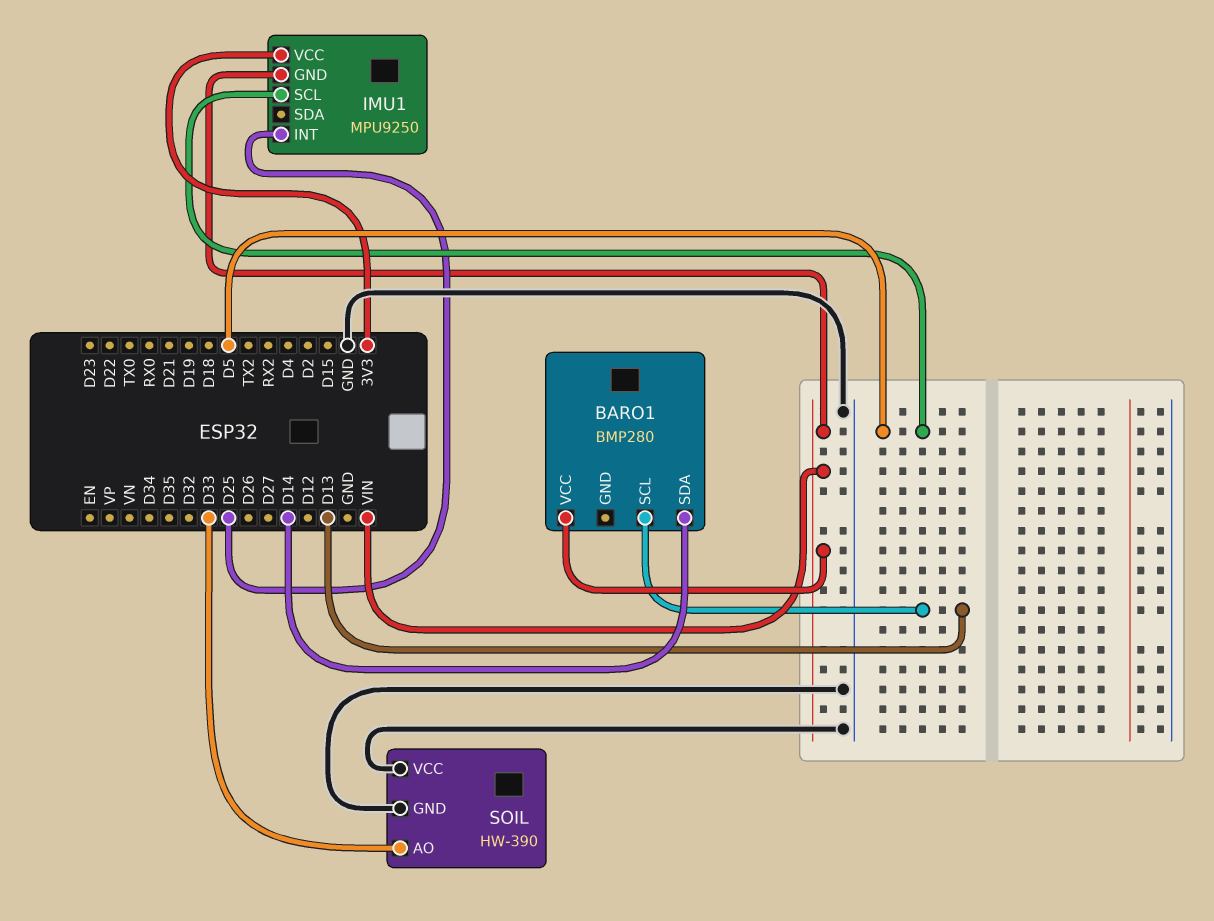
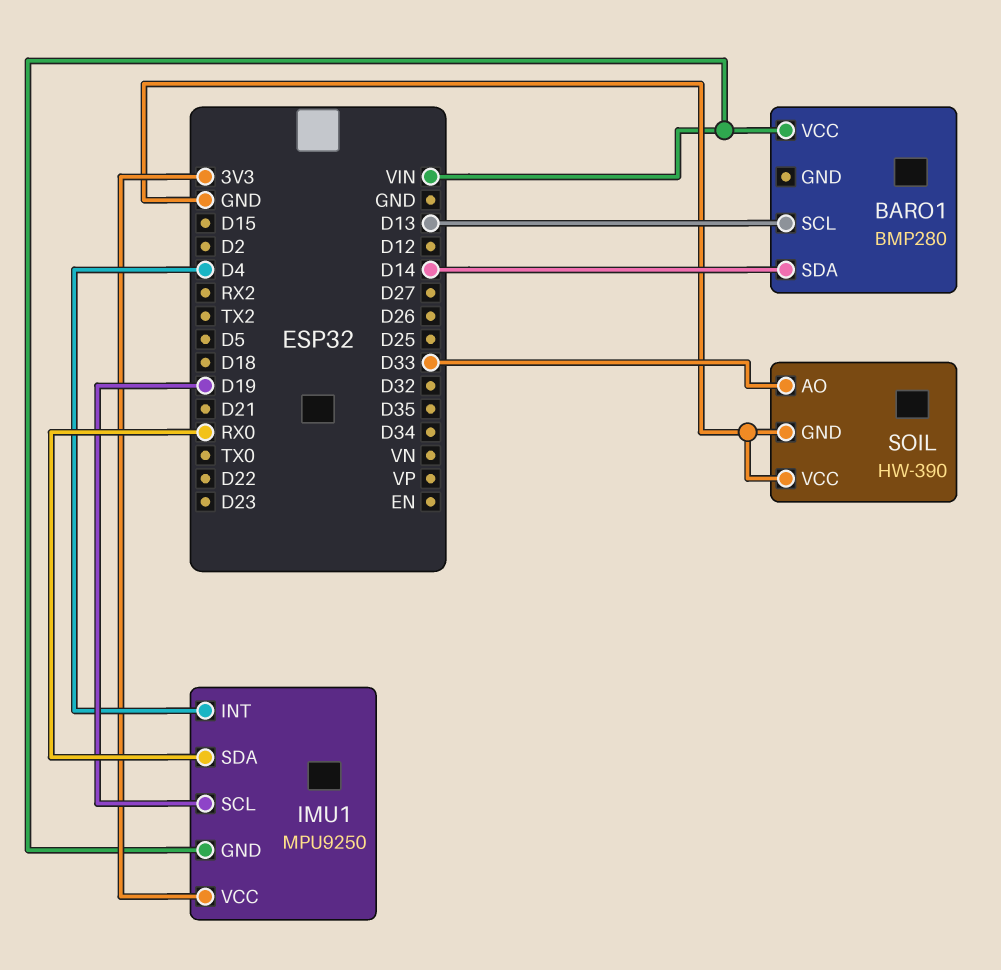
IMU1 pin INT: D25 -> D4
IMU1 pin SCL: D5 -> D19
IMU1 pin SDA: none -> RX0

